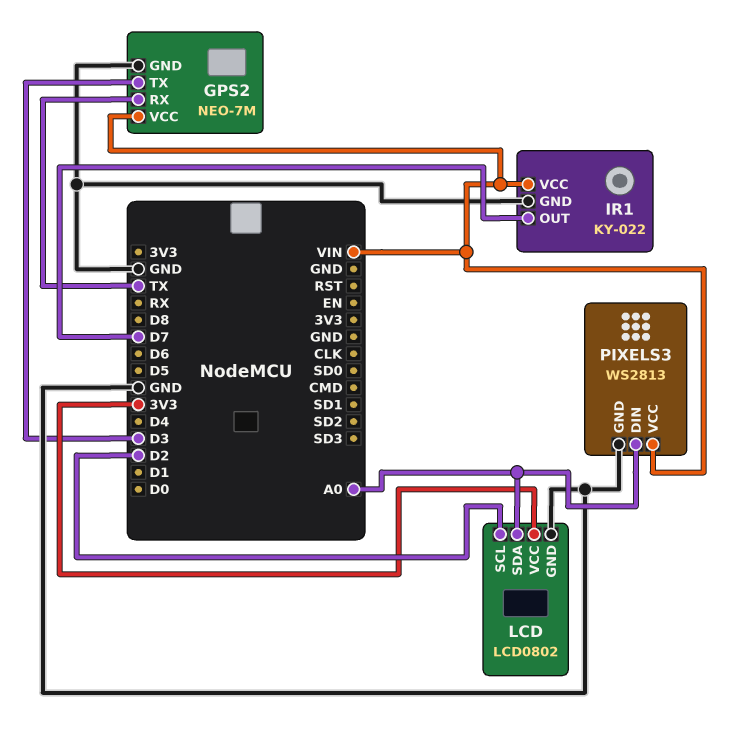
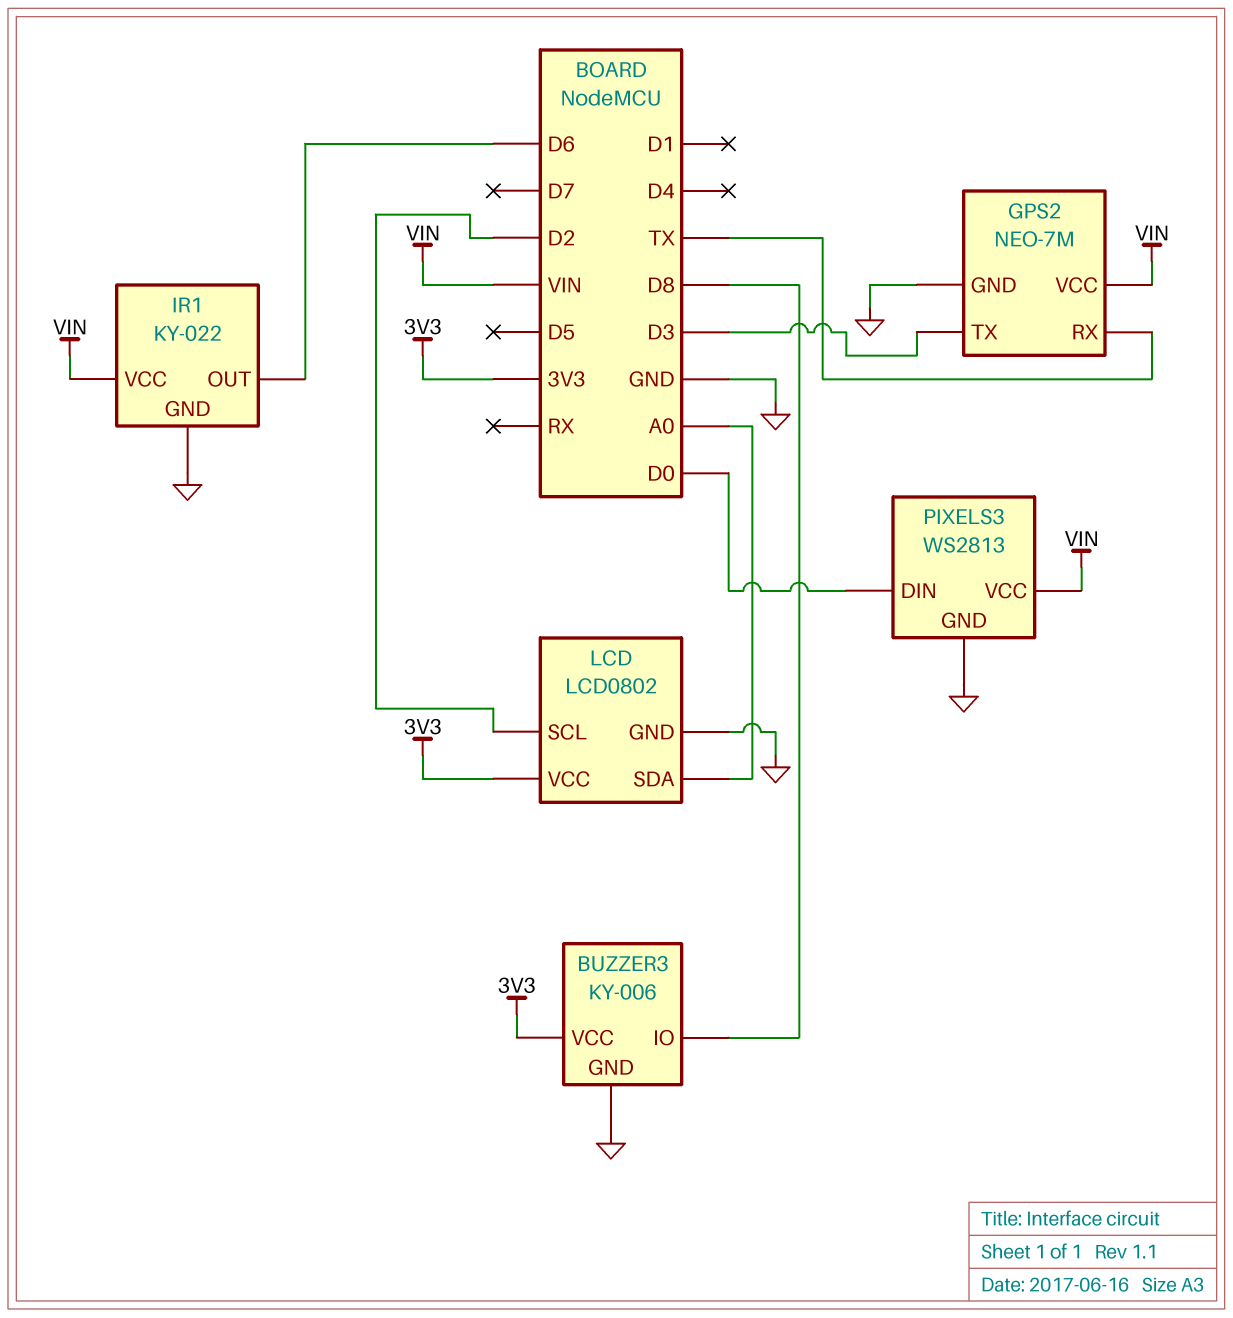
BUZZER3: none -> KY-006
BUZZER3 pin GND: none -> GND
BUZZER3 pin IO: none -> D8
BUZZER3 pin VCC: none -> 3V3
IR1 pin OUT: D7 -> D6
PIXELS3 pin DIN: A0 -> D0

